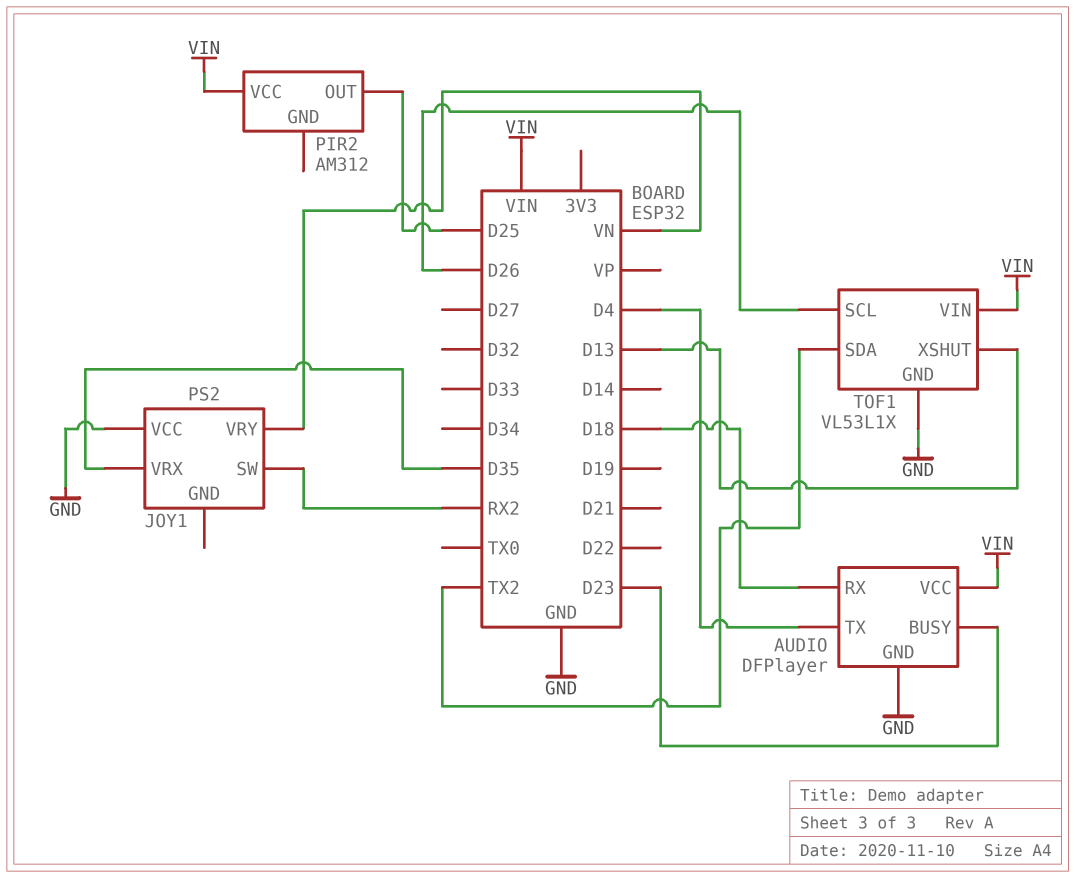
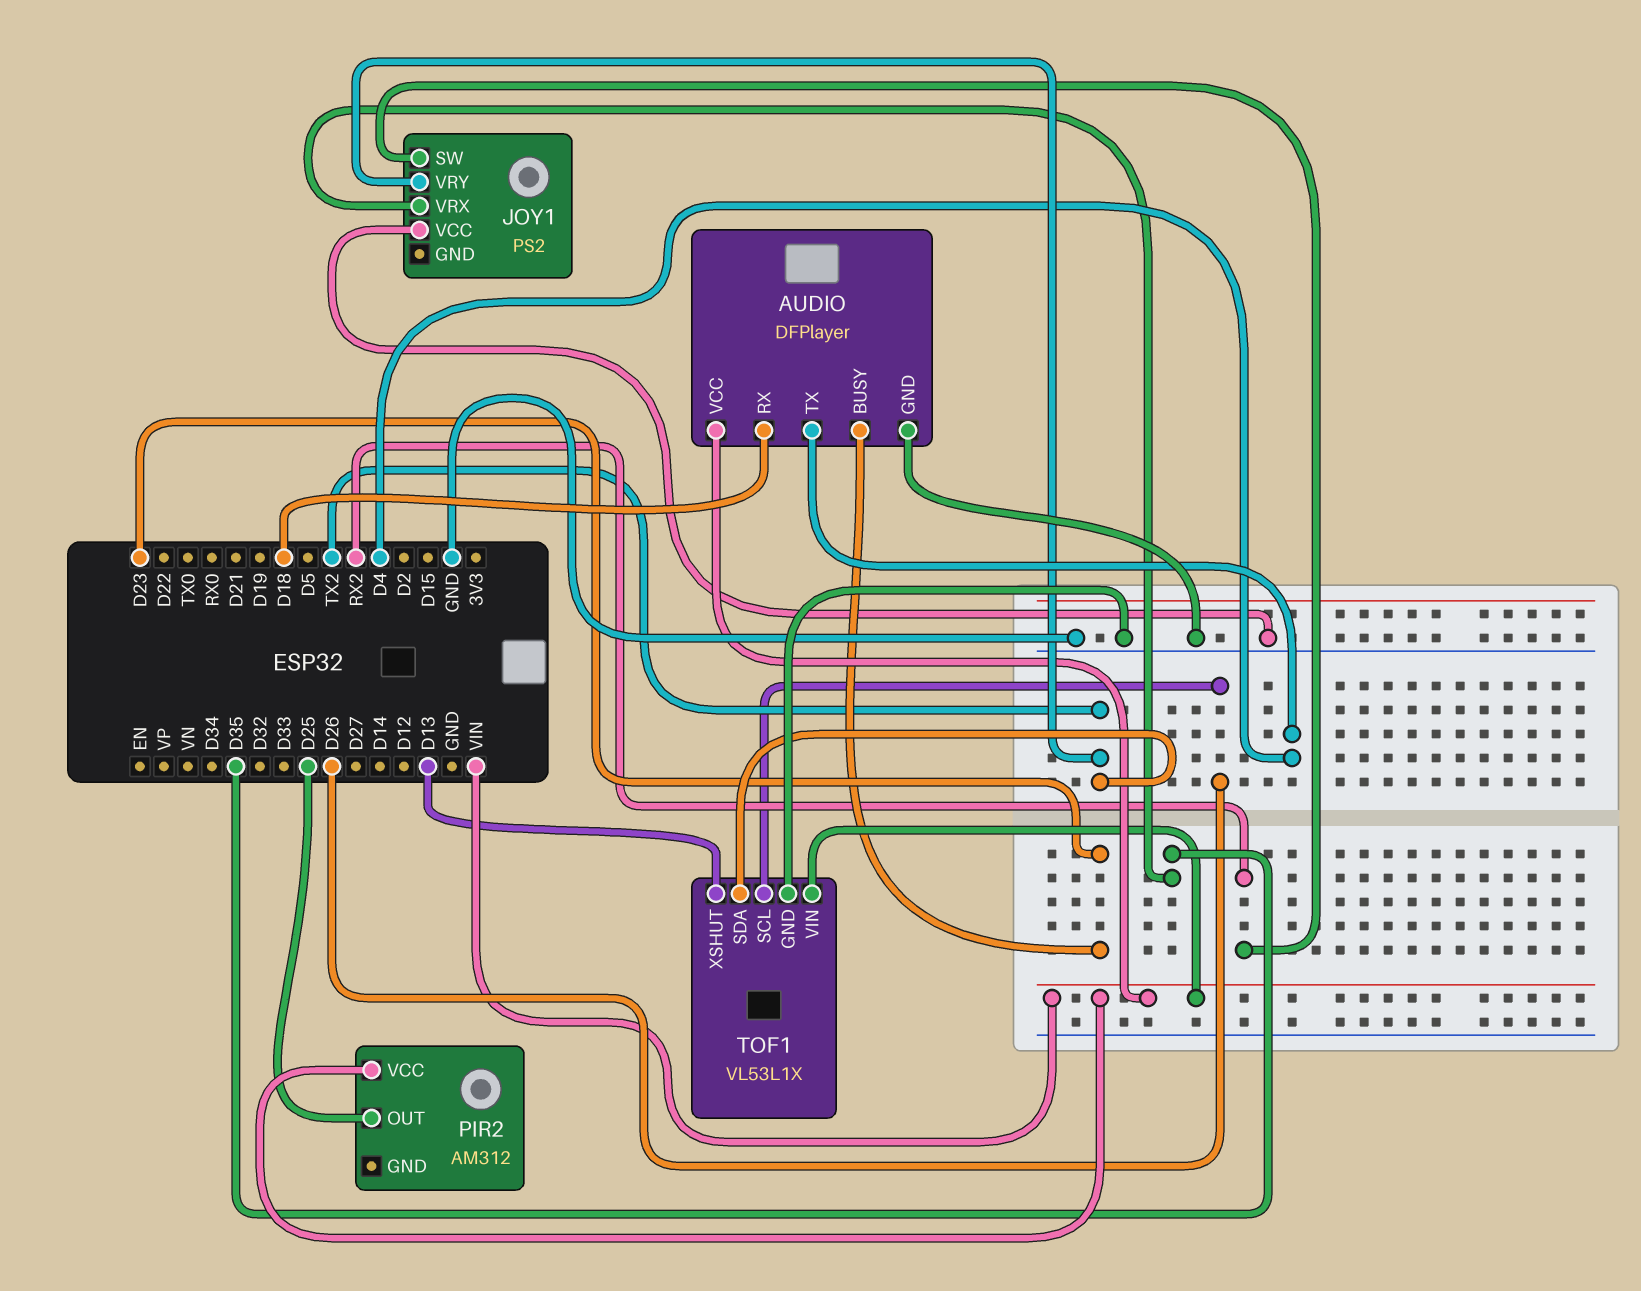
JOY1 pin VRY: VN -> TX2

